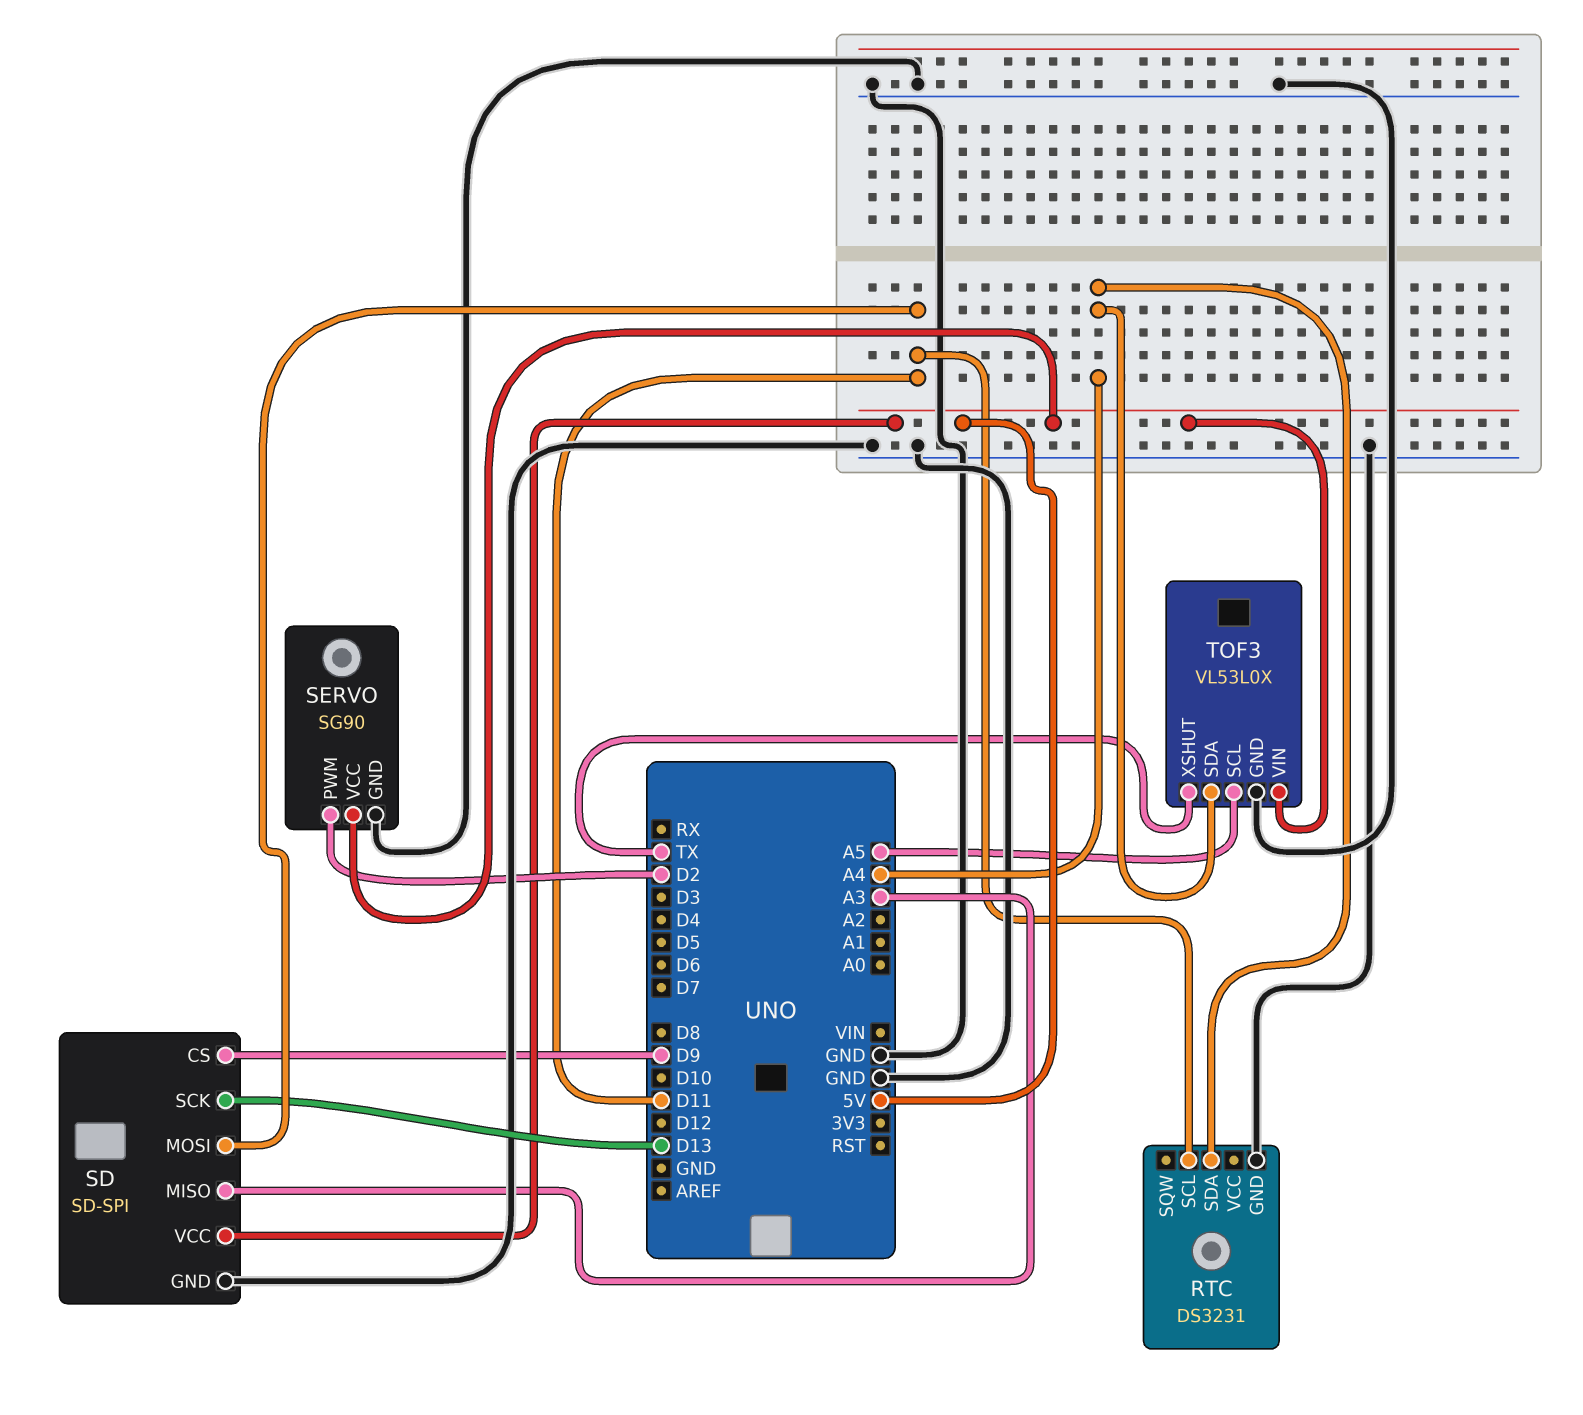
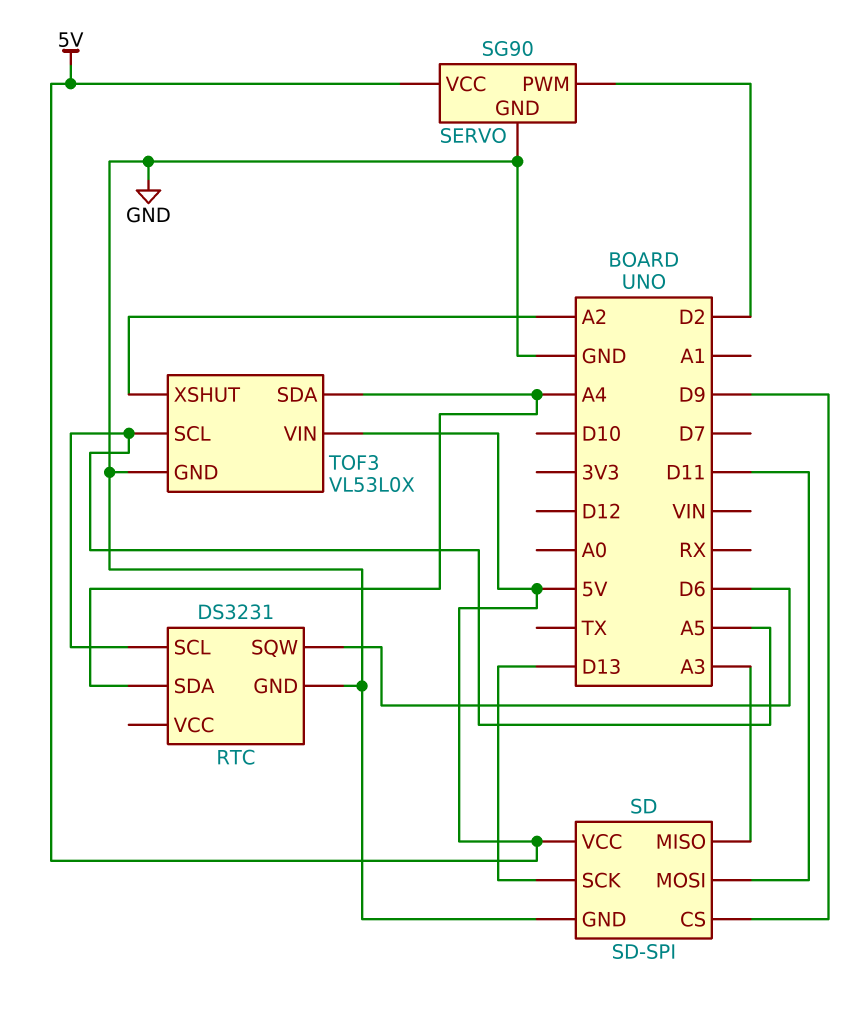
RTC pin SCL: D11 -> A5
RTC pin SQW: none -> D6
TOF3 pin XSHUT: TX -> A2

